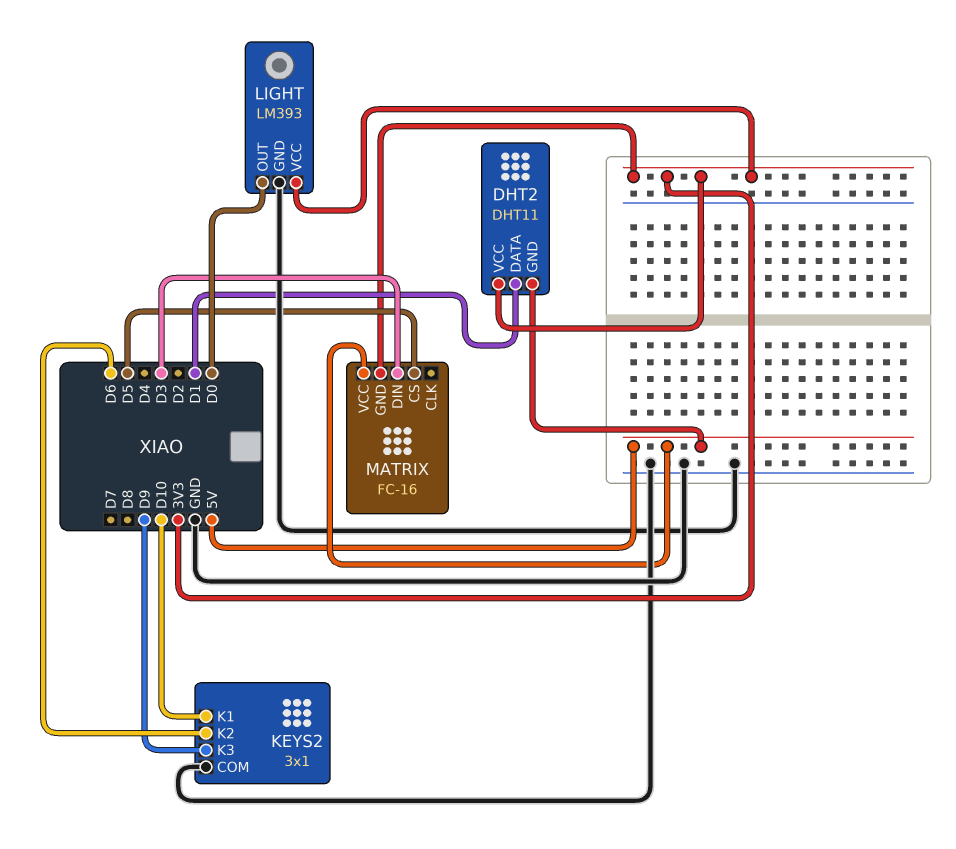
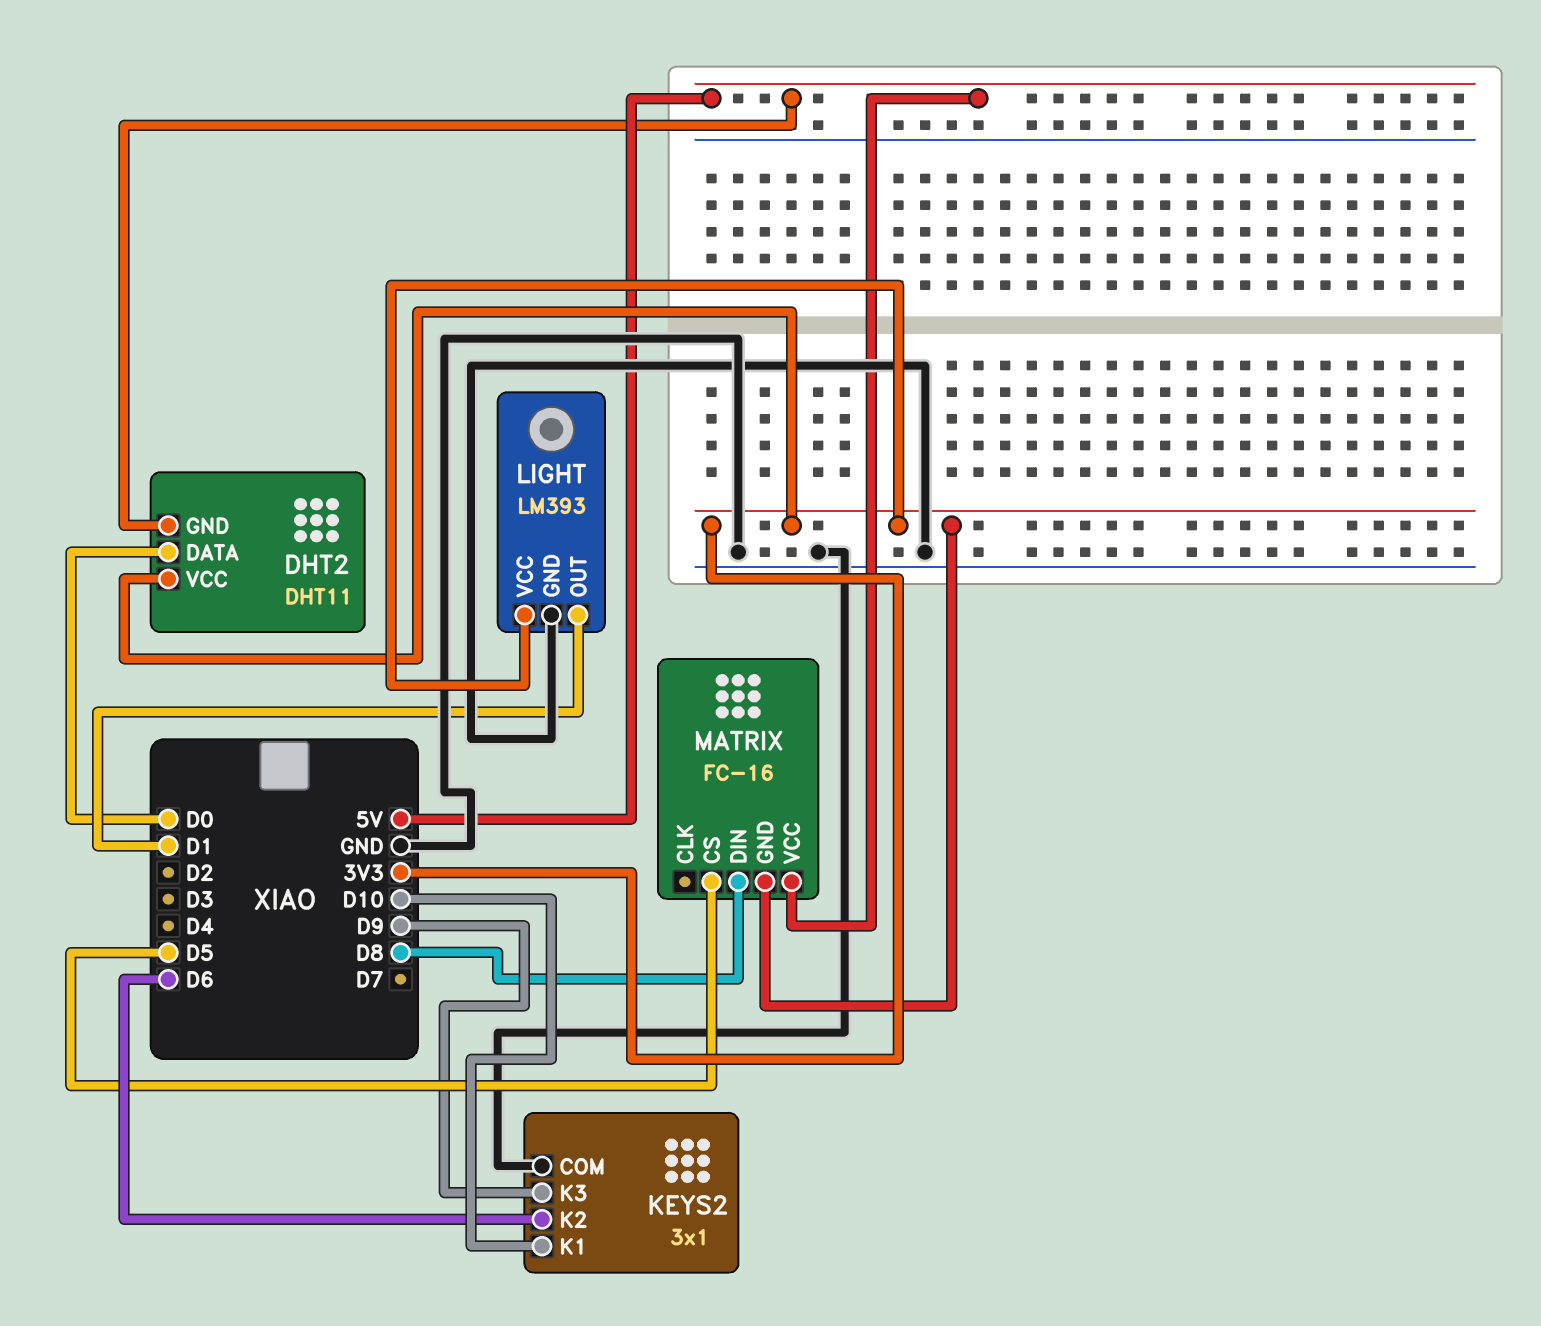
DHT2 pin DATA: D1 -> D0
LIGHT pin OUT: D0 -> D1
MATRIX pin DIN: D3 -> D8

